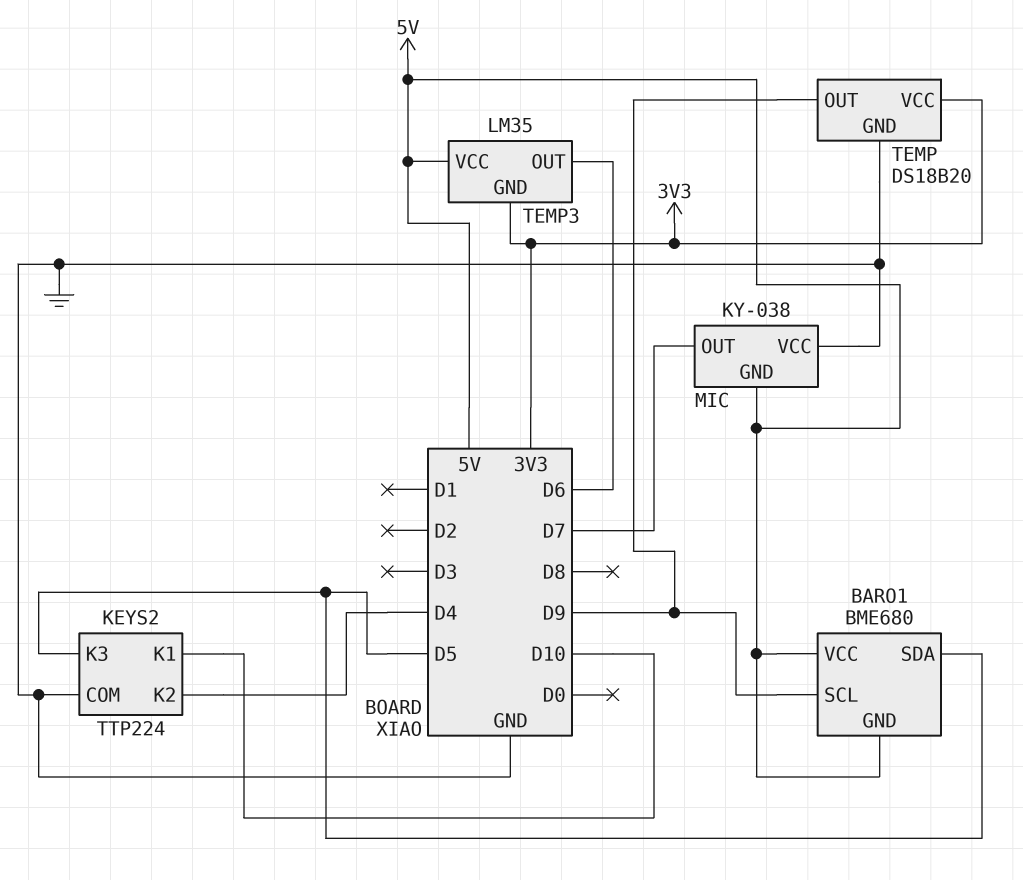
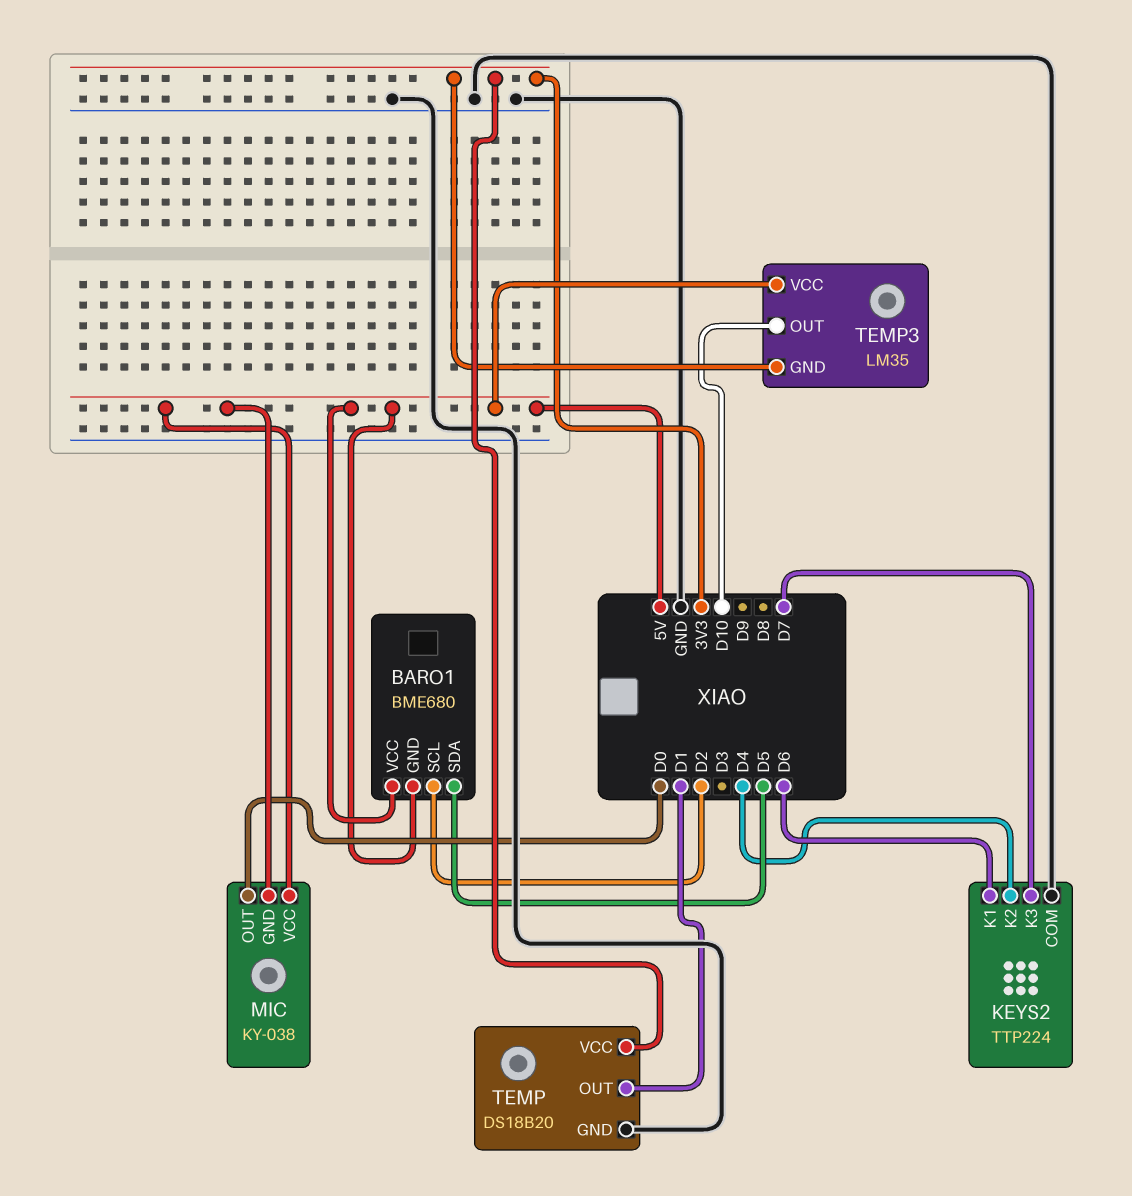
BARO1 pin SCL: D9 -> D2
KEYS2 pin K1: D10 -> D6
KEYS2 pin K3: D5 -> D7
MIC pin OUT: D7 -> D0
MIC pin VCC: GND -> 5V
TEMP pin OUT: D9 -> D1
TEMP3 pin OUT: D6 -> D10

